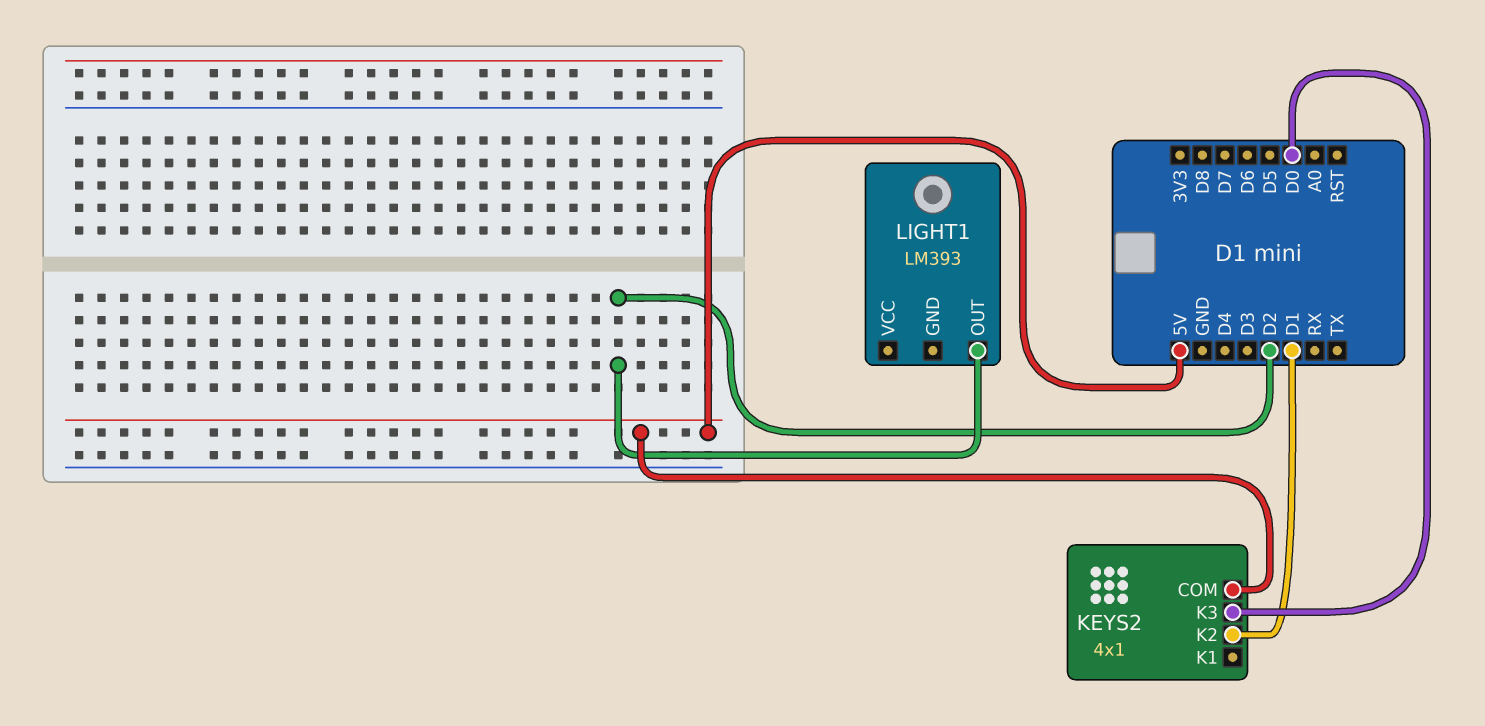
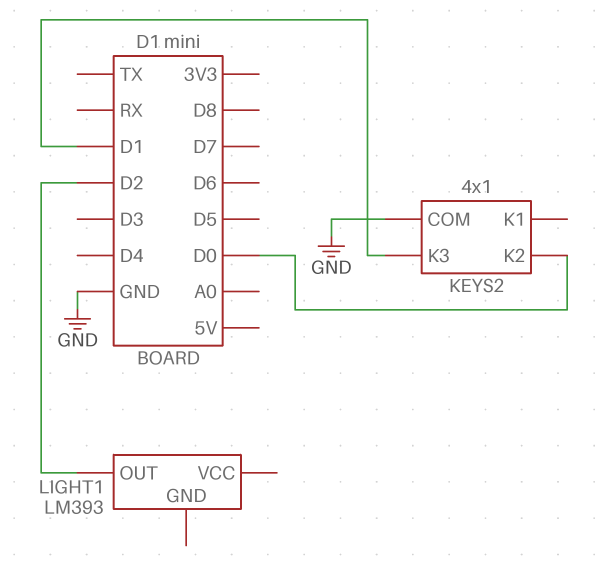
KEYS2 pin COM: 5V -> GND
KEYS2 pin K2: D1 -> D0
KEYS2 pin K3: D0 -> D1

